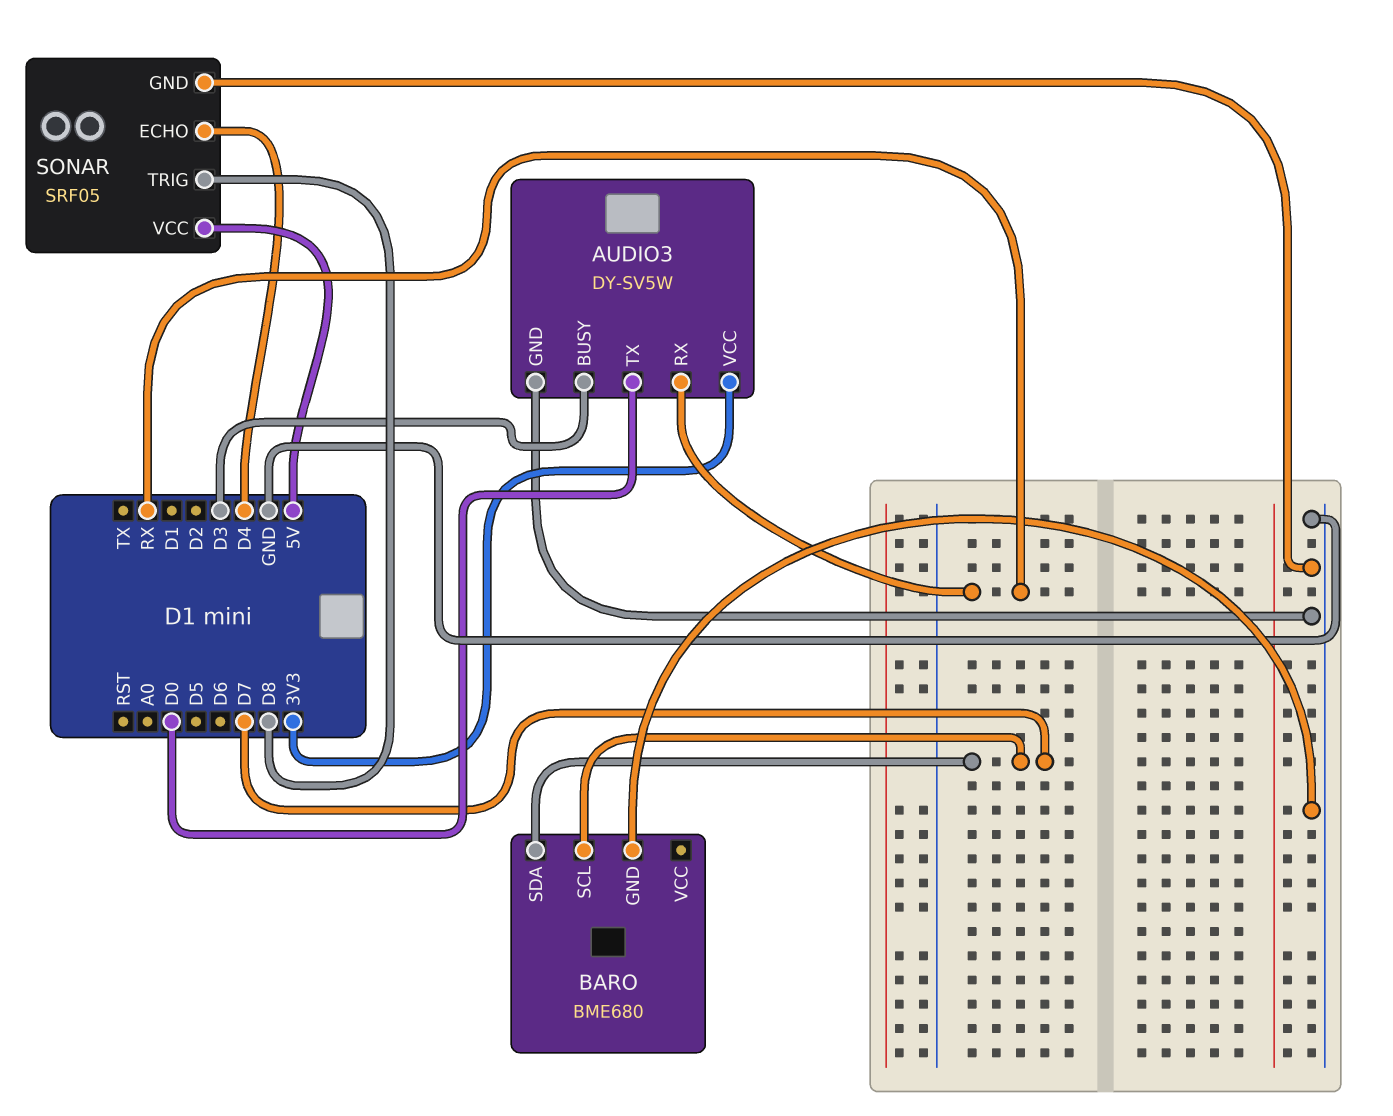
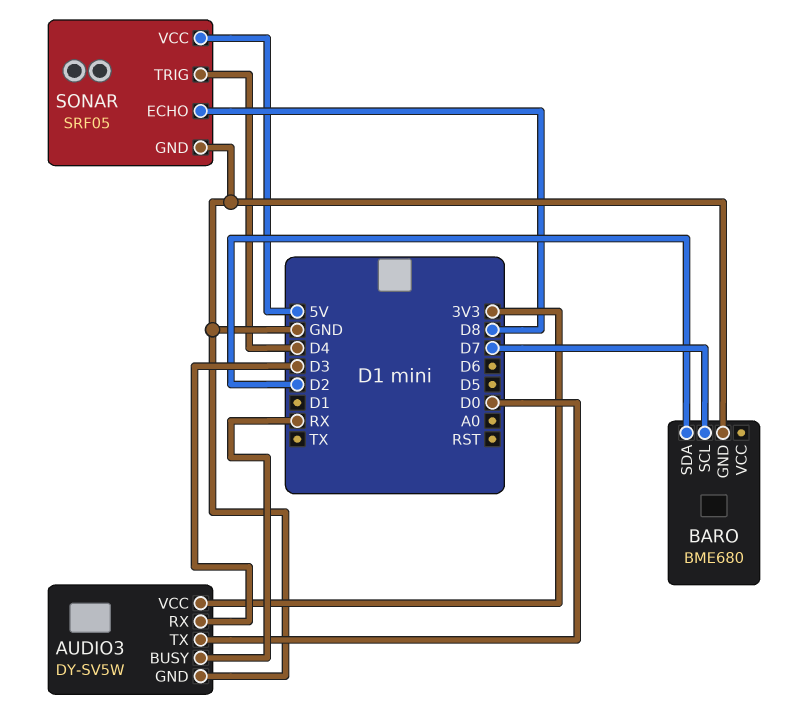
AUDIO3 pin BUSY: D3 -> RX
AUDIO3 pin RX: RX -> D3
BARO pin SDA: D7 -> D2
SONAR pin ECHO: D4 -> D8
SONAR pin TRIG: D8 -> D4

